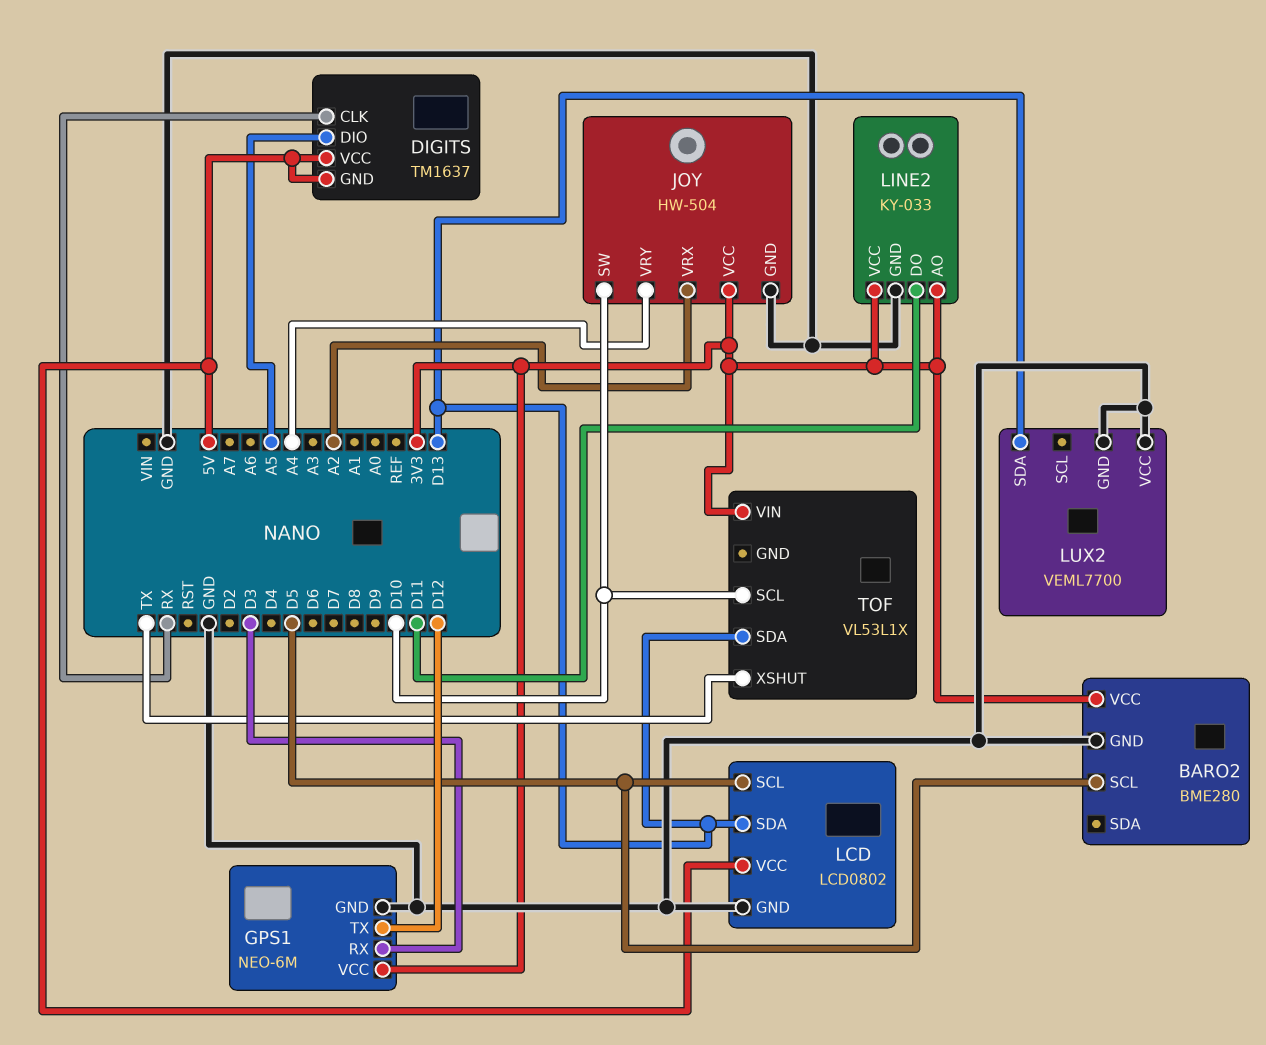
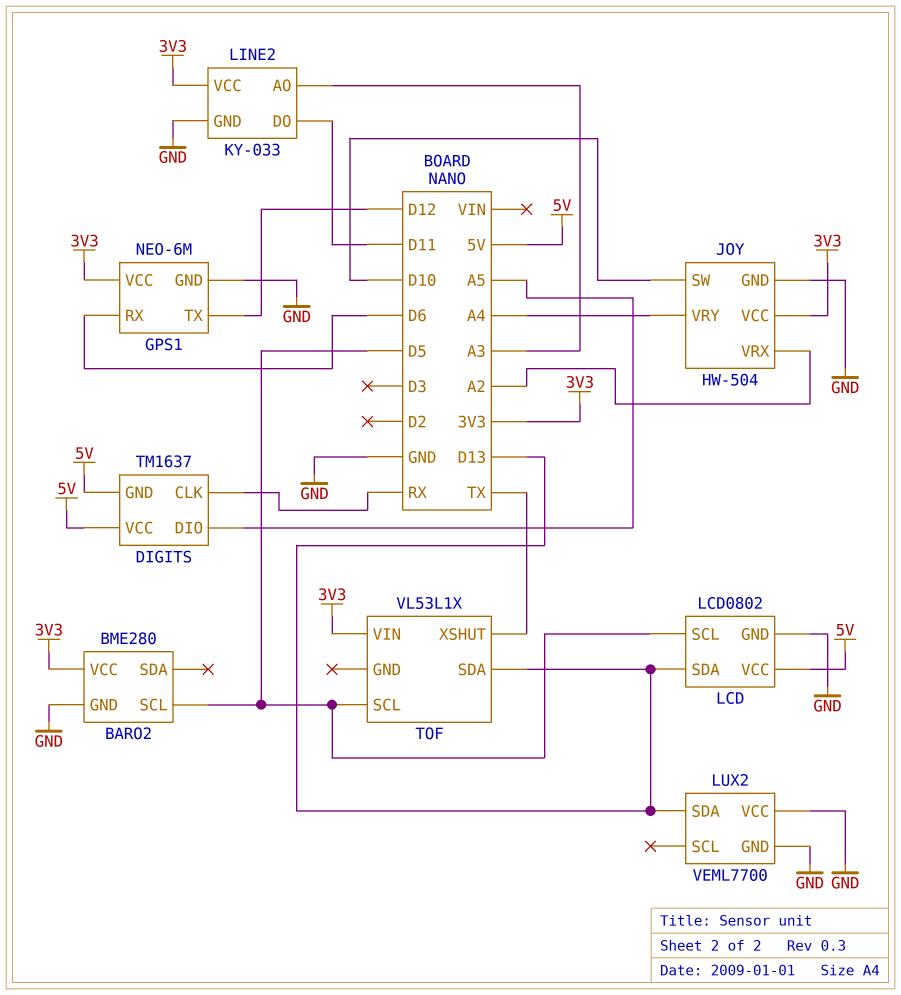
GPS1 pin RX: D3 -> D6
LINE2 pin AO: 3V3 -> A3
TOF pin SCL: D10 -> D5

